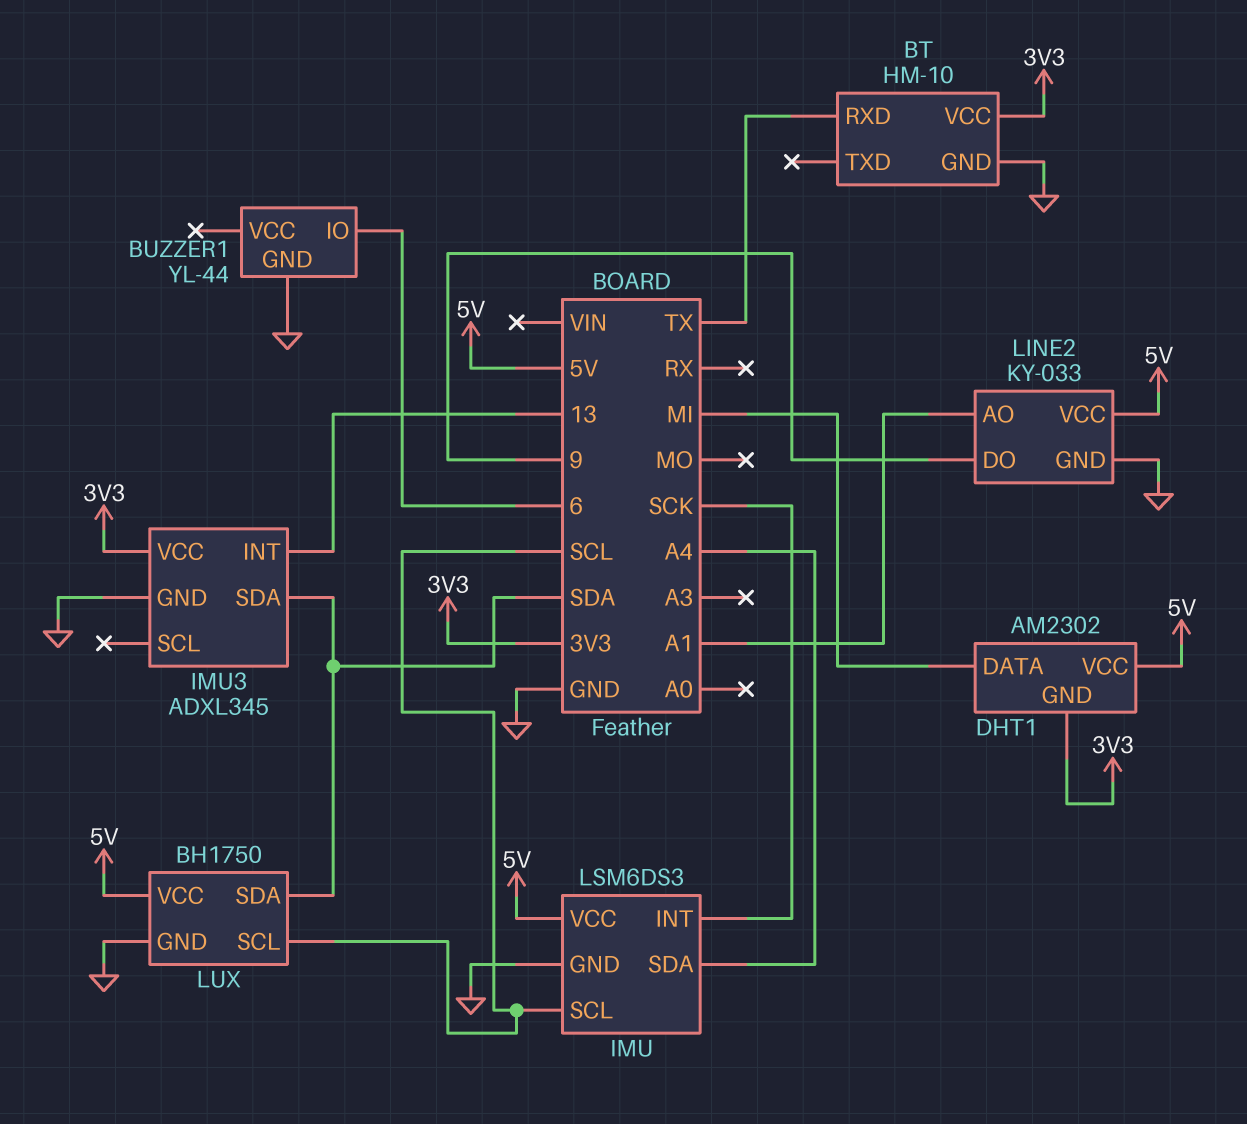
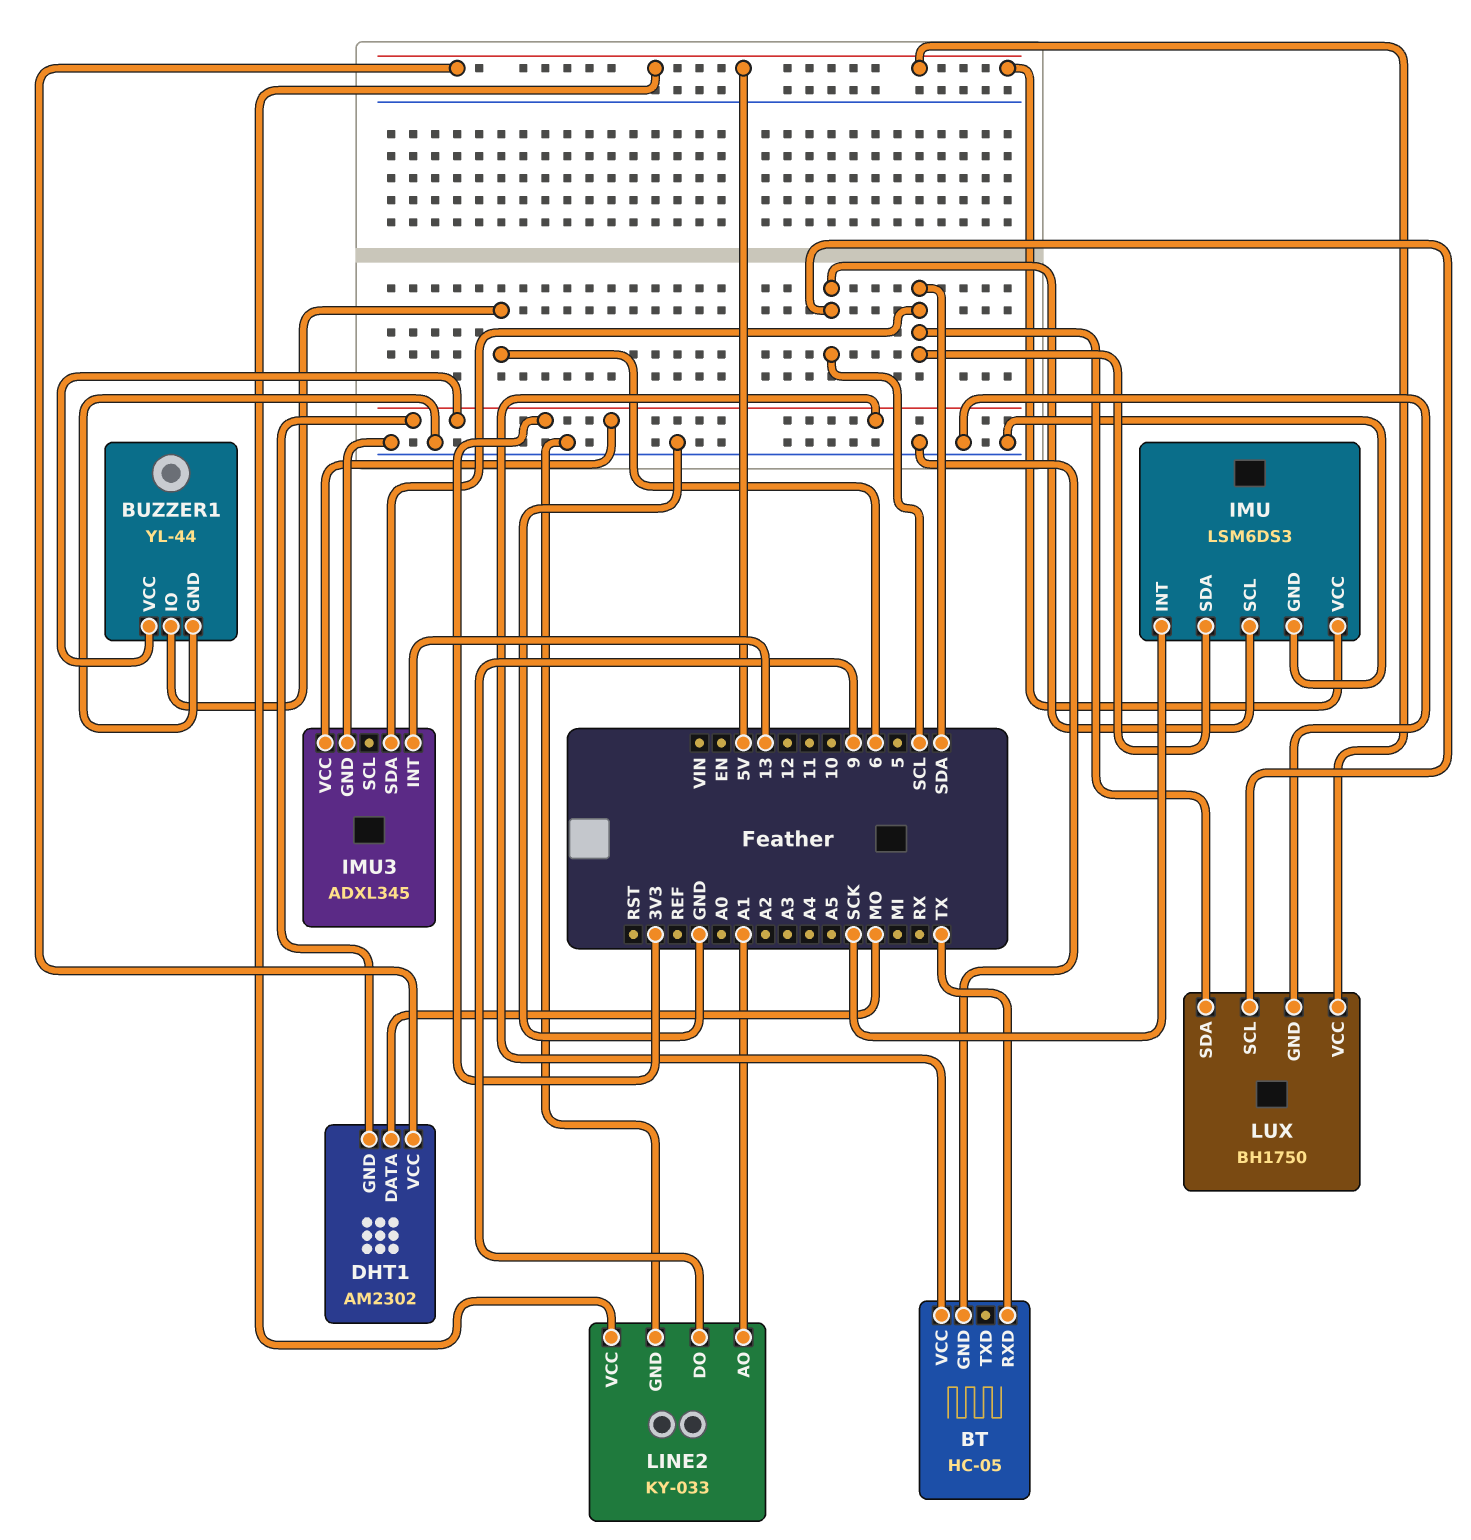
BT: HM-10 -> HC-05
BUZZER1 pin VCC: none -> 3V3
DHT1 pin DATA: MI -> MO
IMU pin SDA: A4 -> SDA

